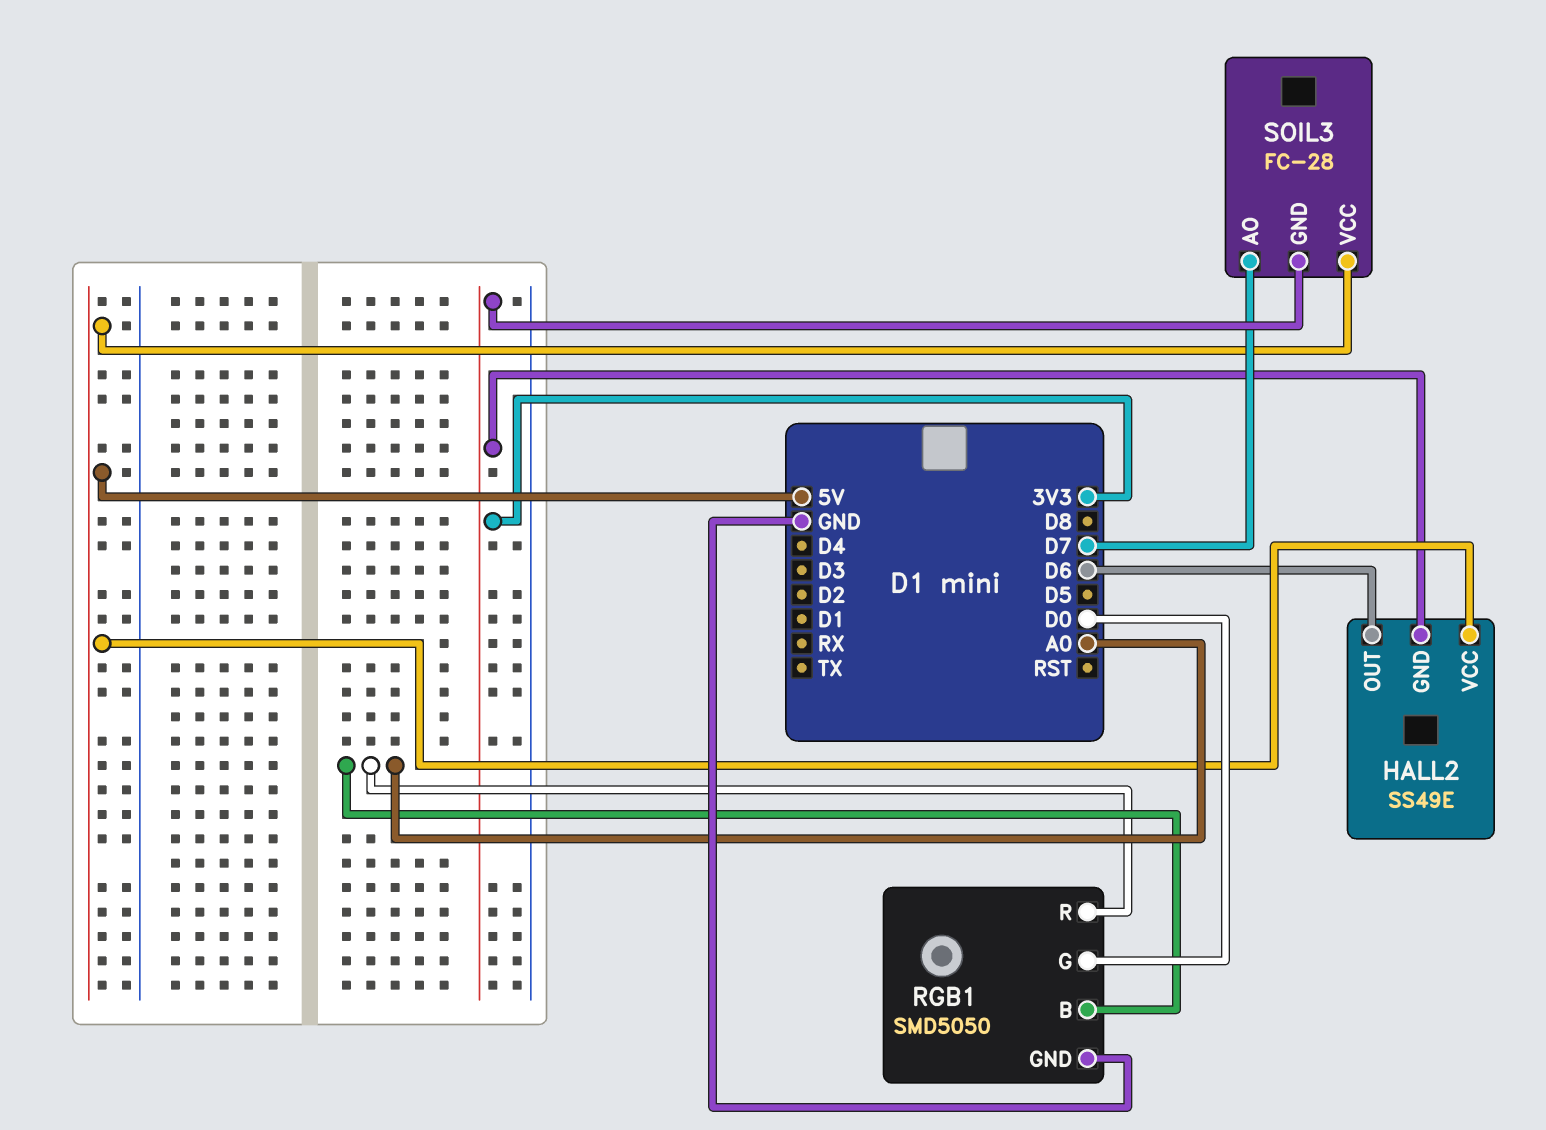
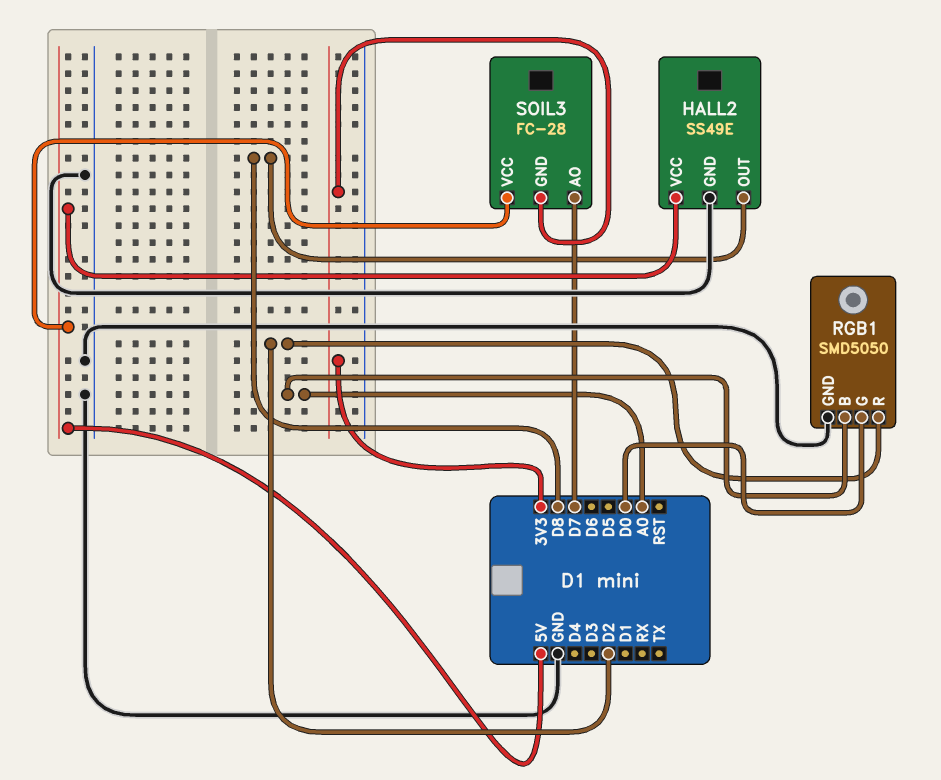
HALL2 pin GND: 3V3 -> GND
HALL2 pin OUT: D6 -> D8
RGB1 pin R: A0 -> D2

